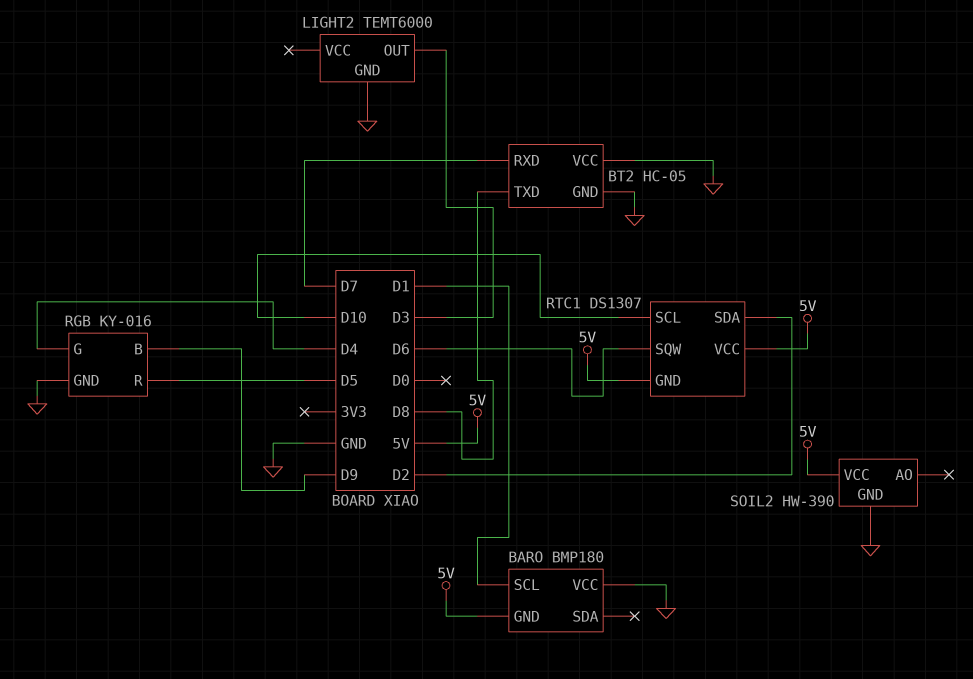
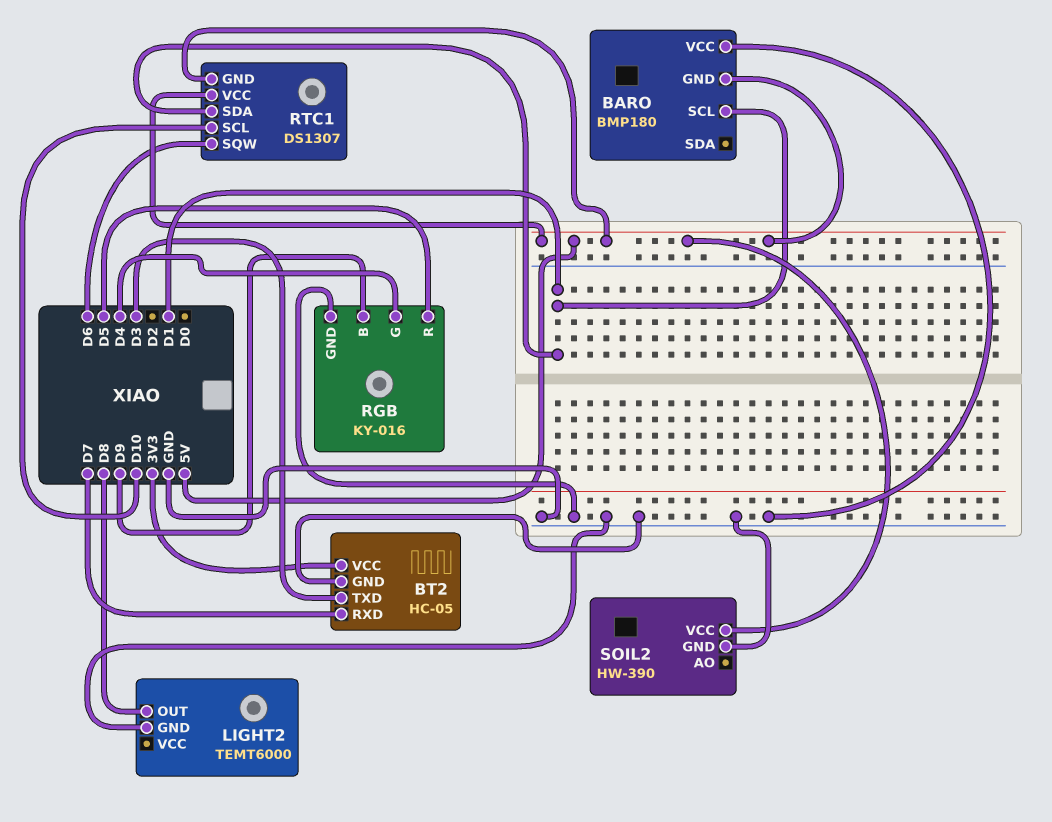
BT2 pin TXD: D8 -> D3
BT2 pin VCC: GND -> 3V3
LIGHT2 pin OUT: D3 -> D8
RTC1 pin SDA: D2 -> D1

